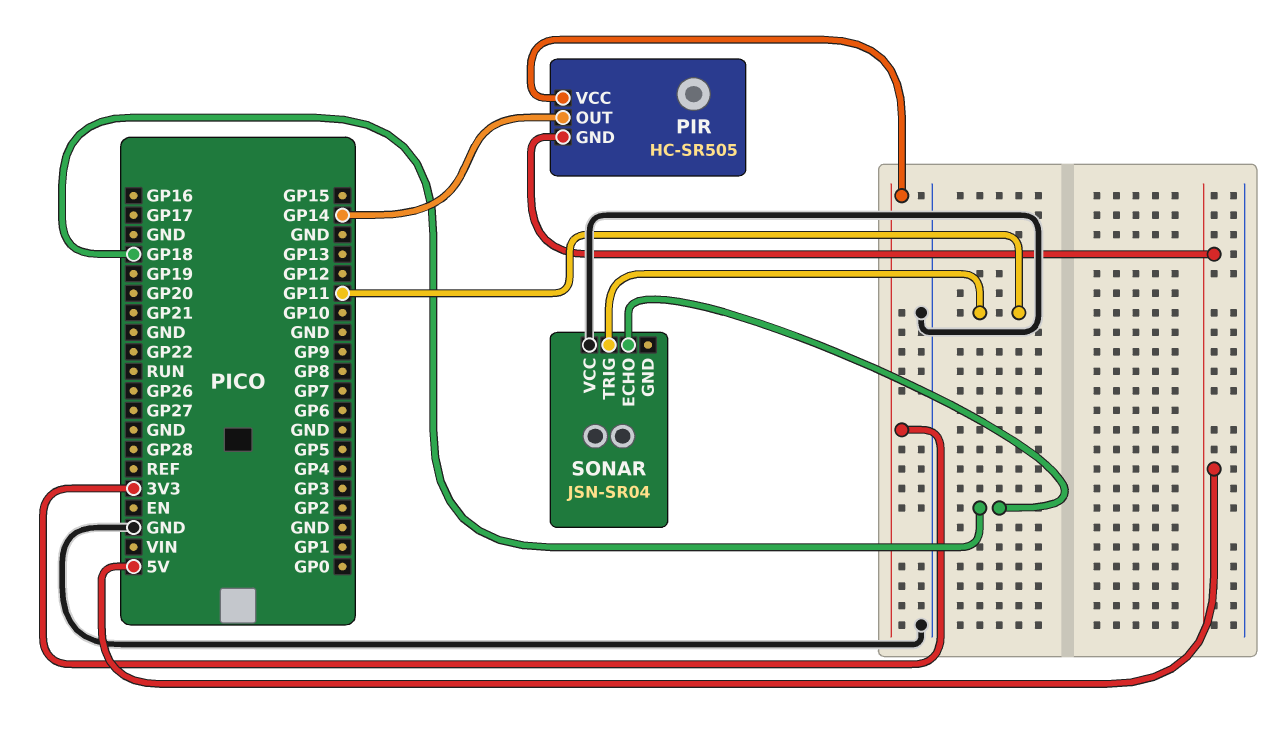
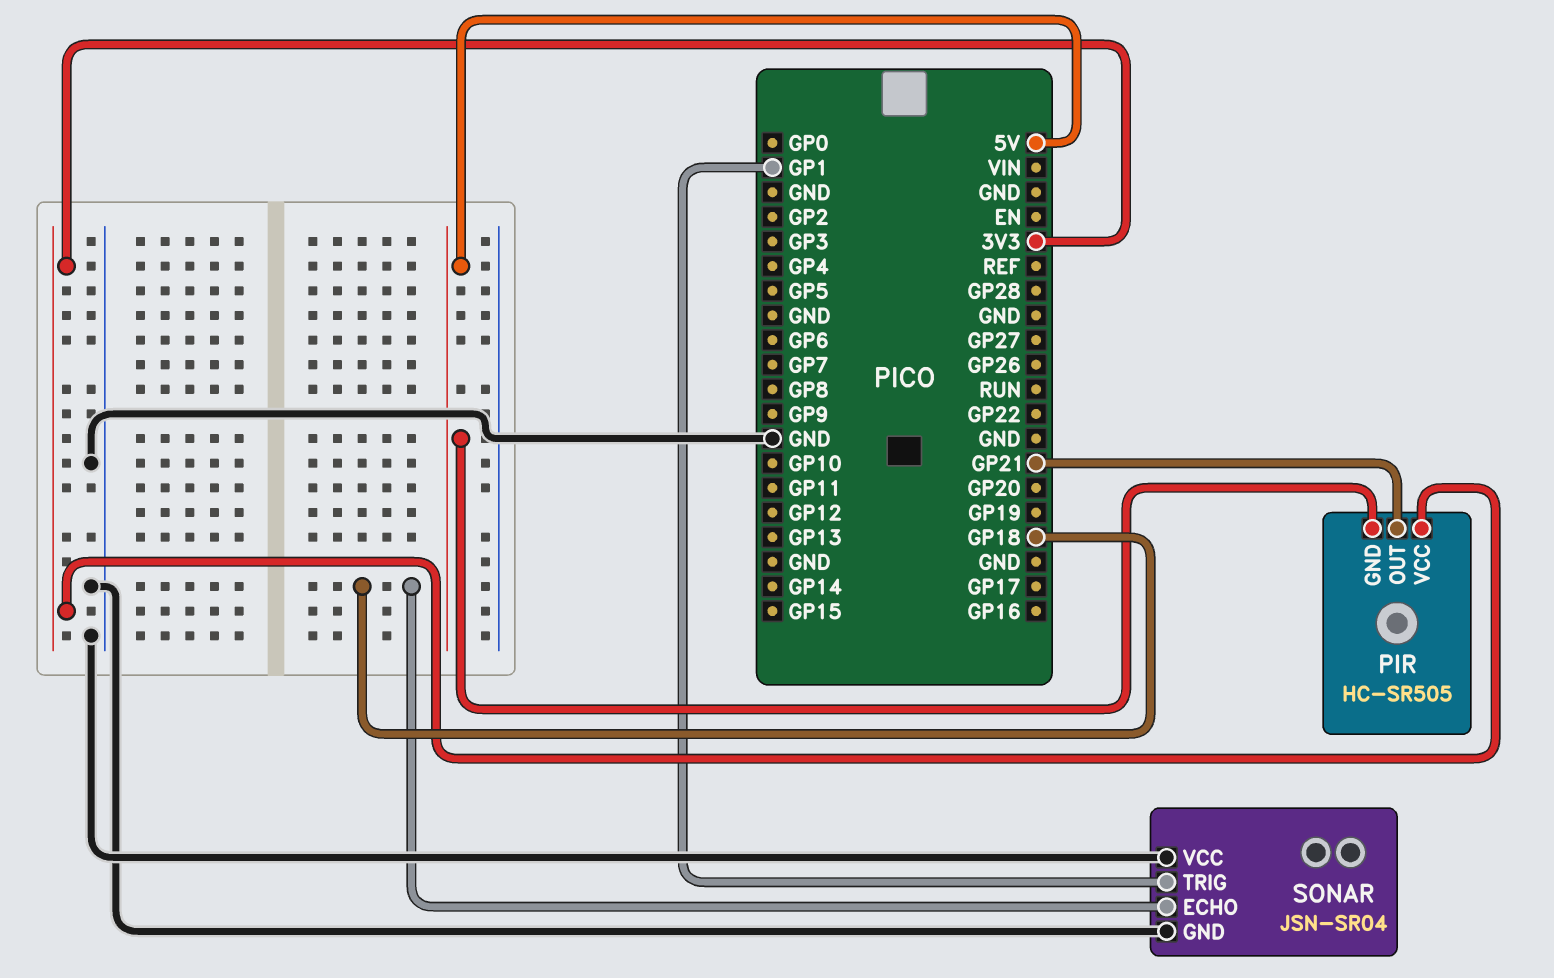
PIR pin OUT: GP14 -> GP21
SONAR pin GND: none -> GND
SONAR pin TRIG: GP11 -> GP1

